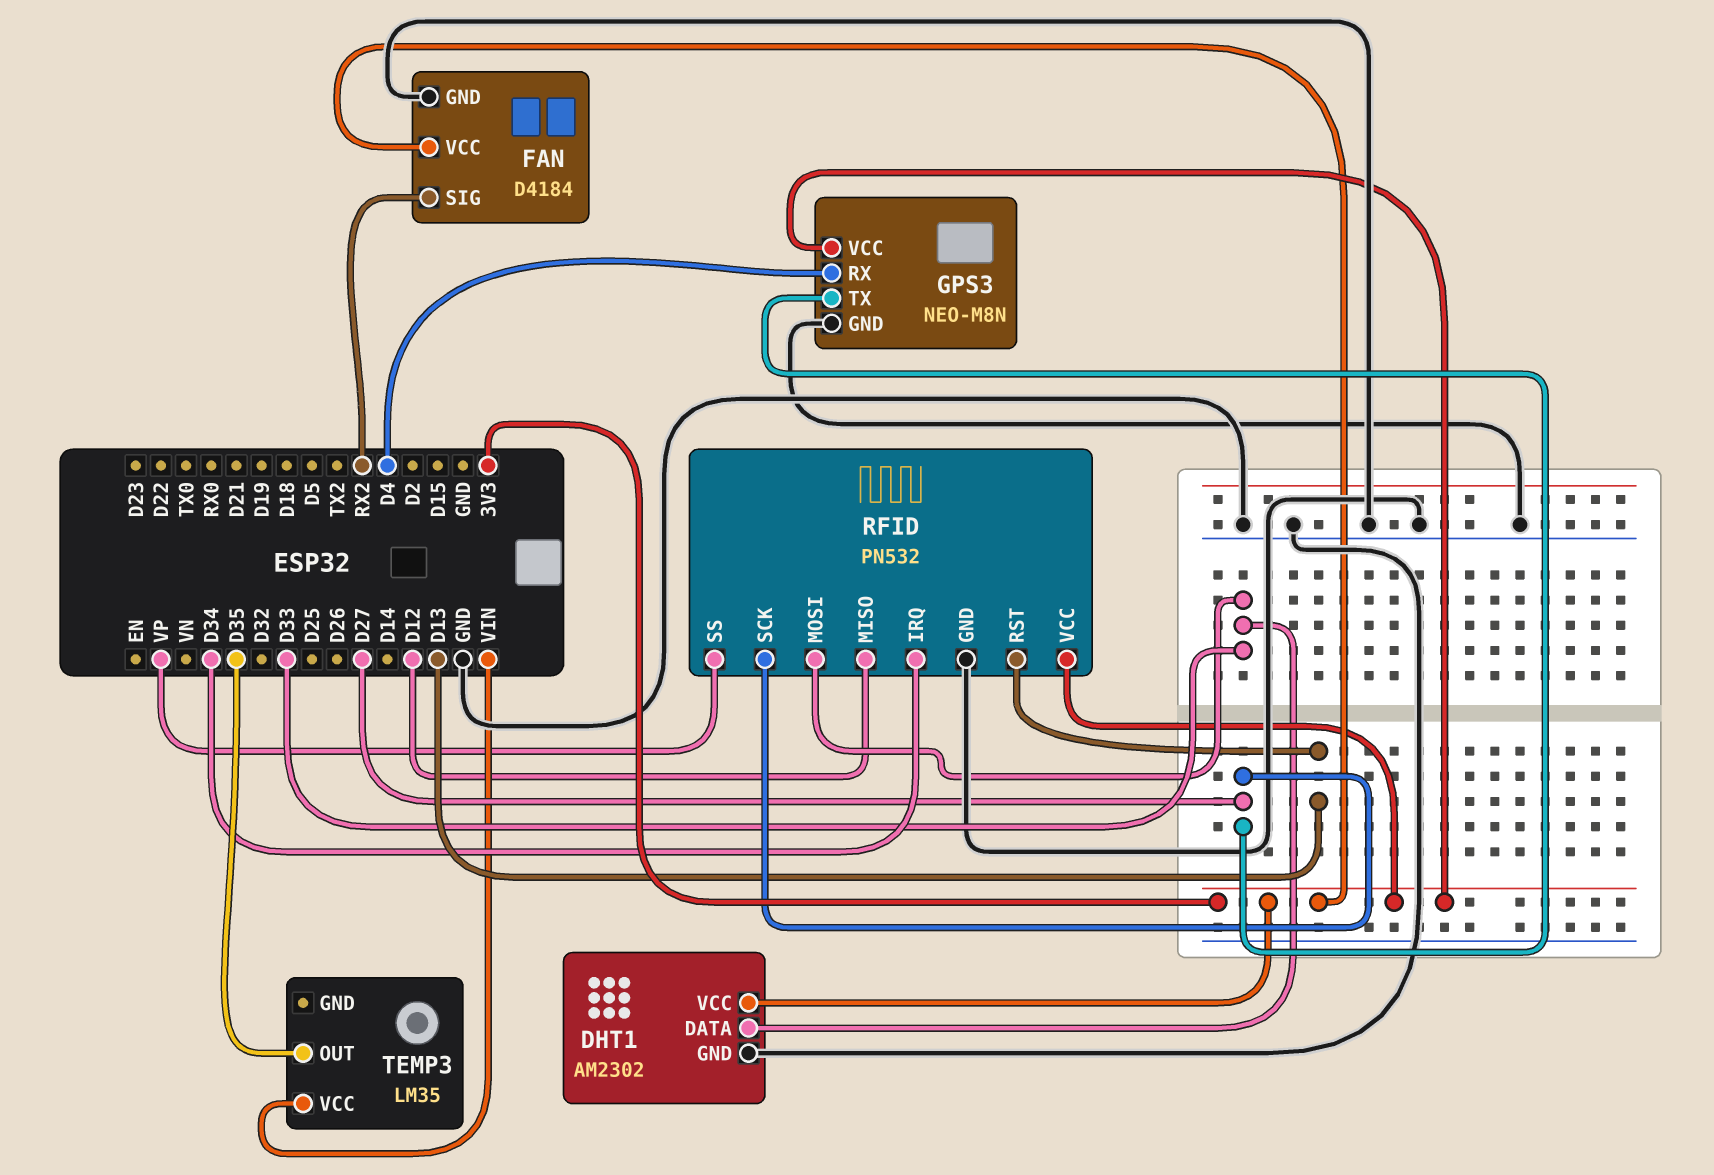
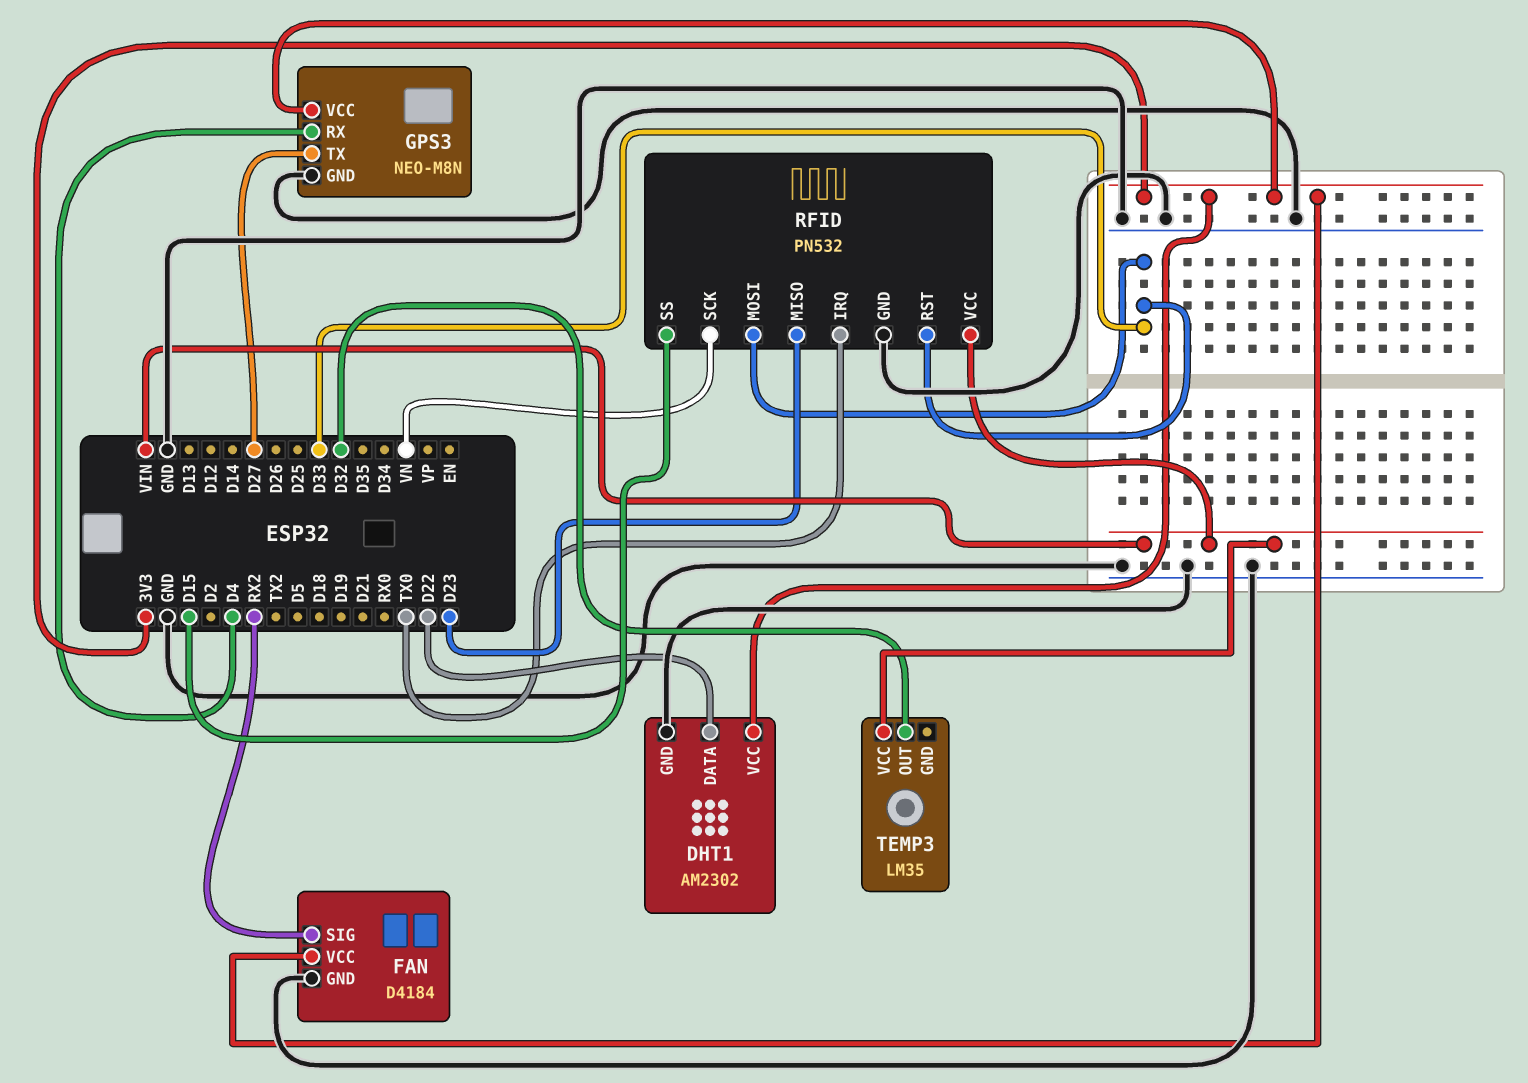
DHT1 pin DATA: D33 -> D22
RFID pin IRQ: D34 -> TX0
RFID pin MISO: D12 -> D23
RFID pin RST: D13 -> D33
RFID pin SCK: D27 -> VN
RFID pin SS: VP -> D15
RFID pin VCC: 3V3 -> VIN
TEMP3 pin OUT: D35 -> D32

